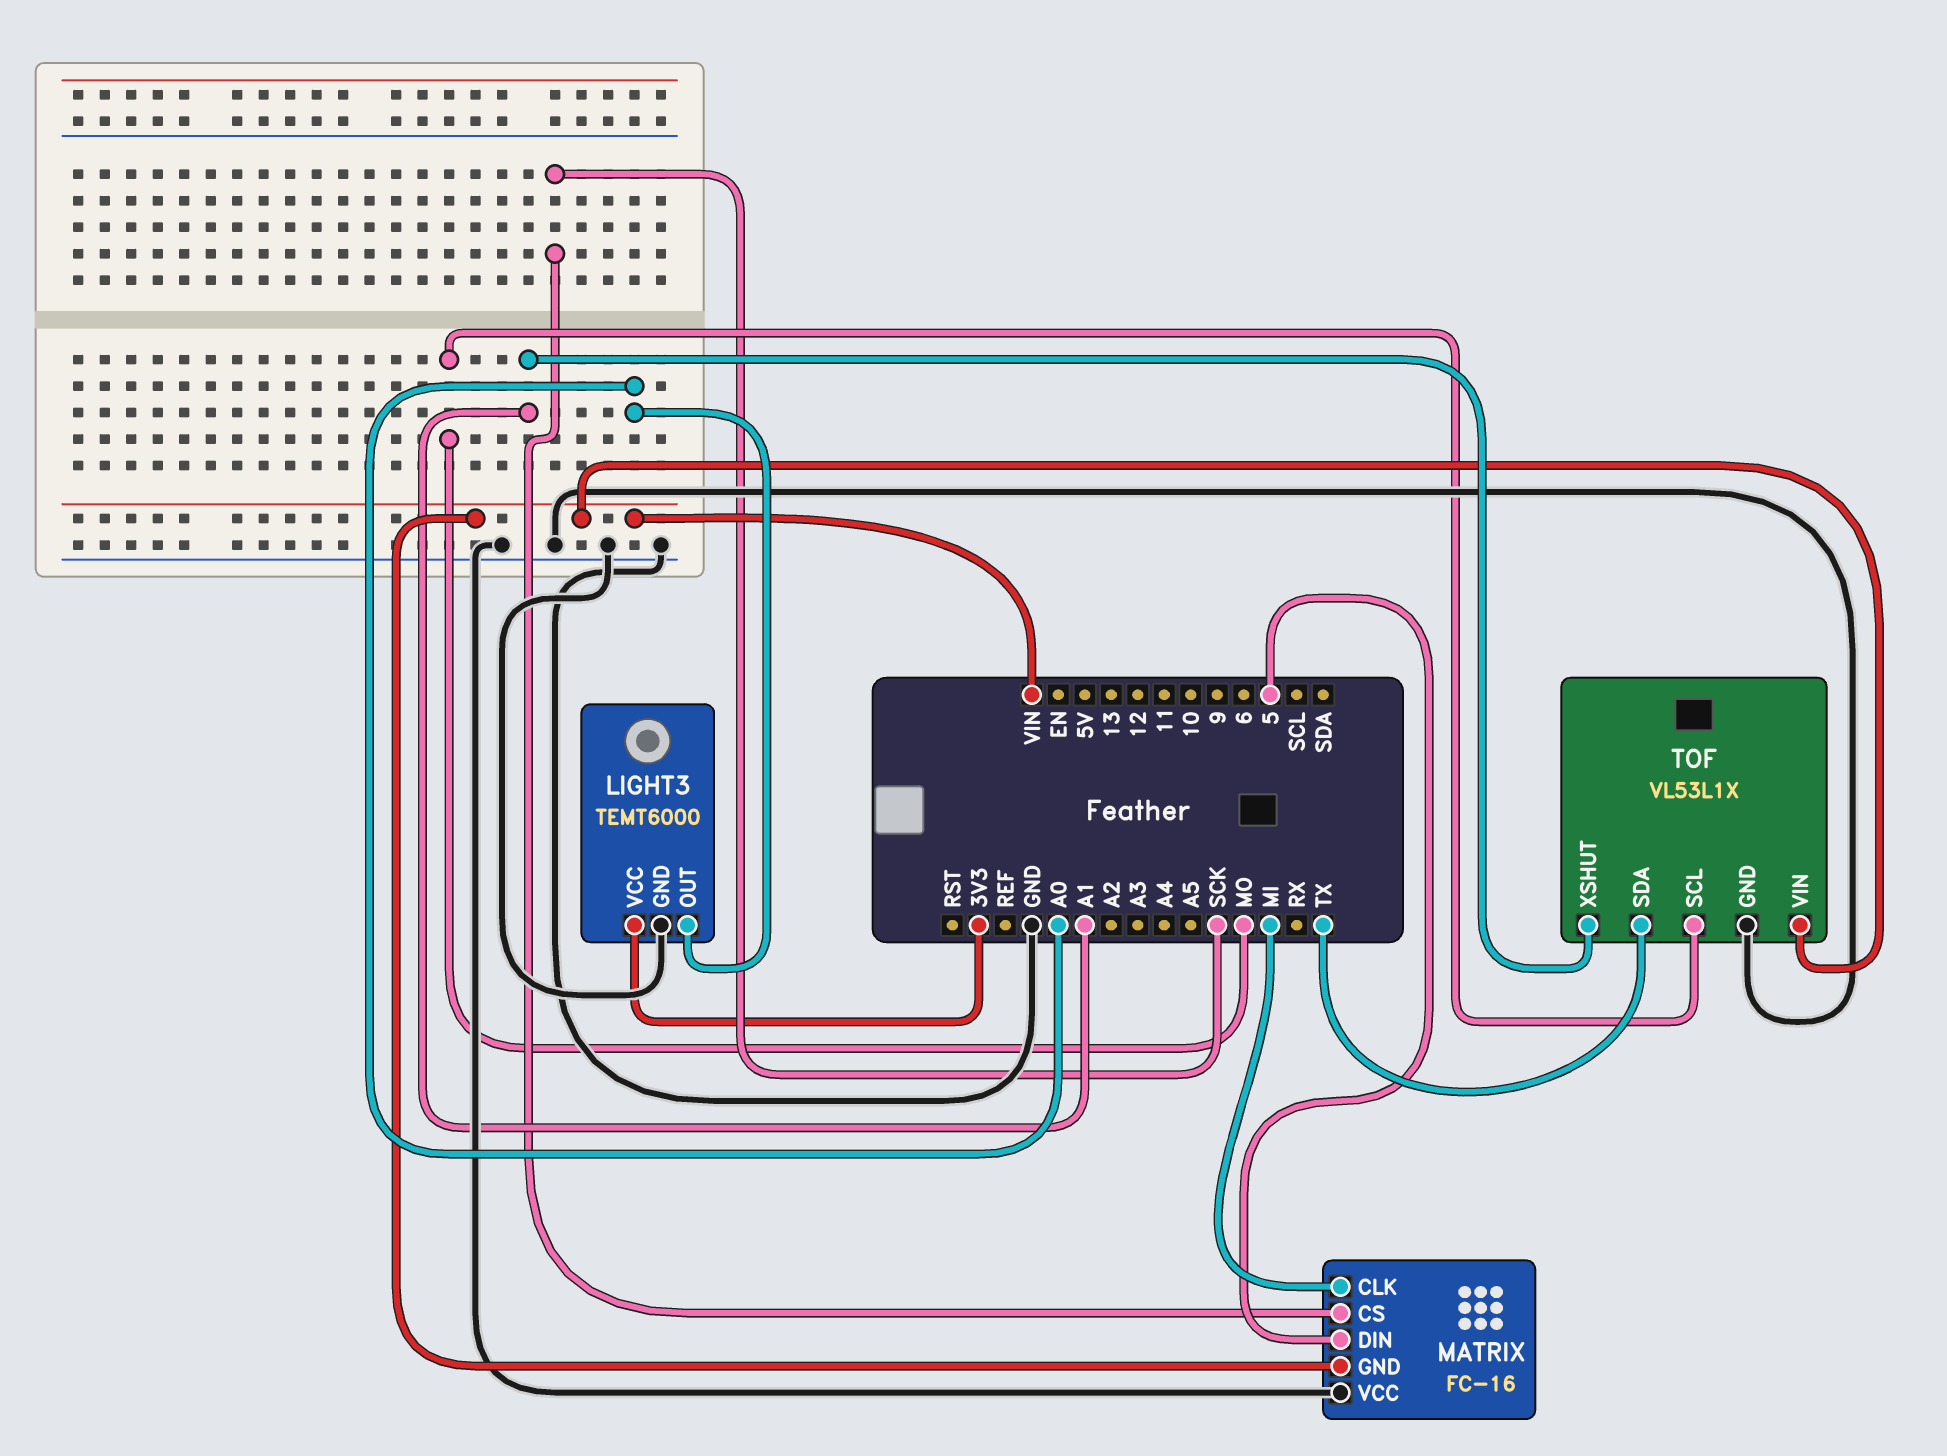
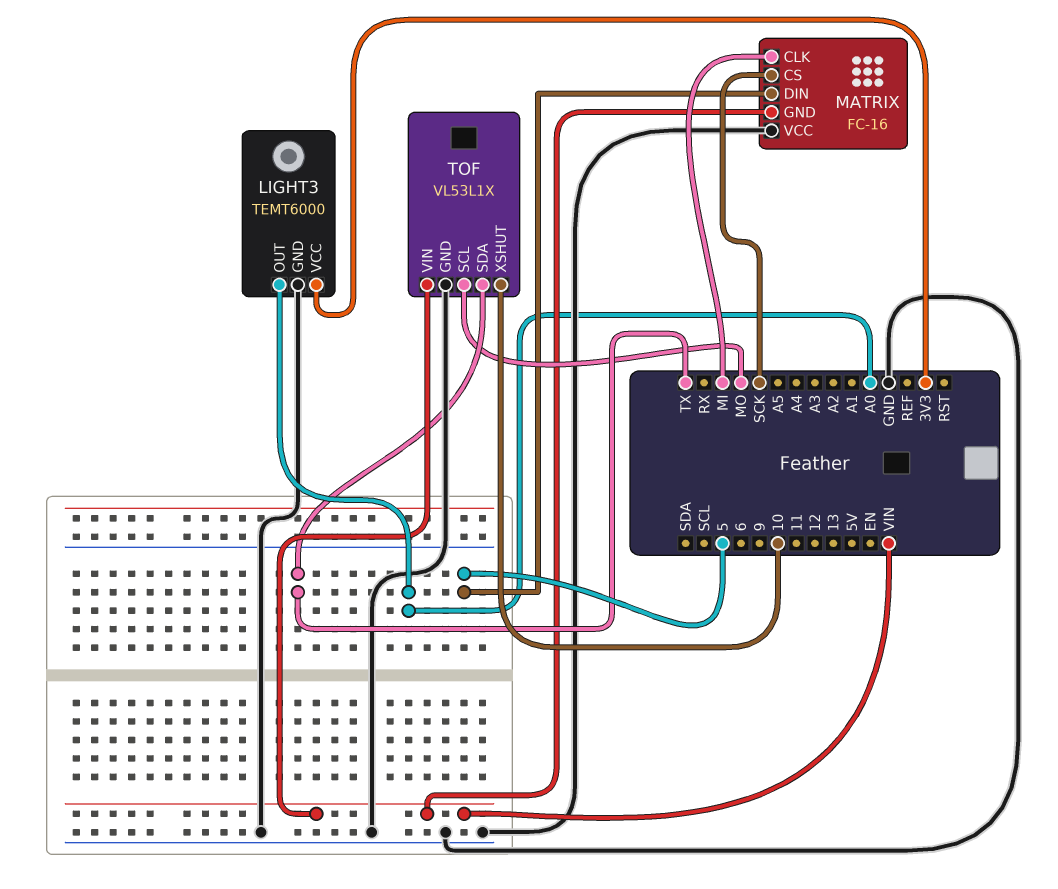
TOF pin XSHUT: A1 -> 10

